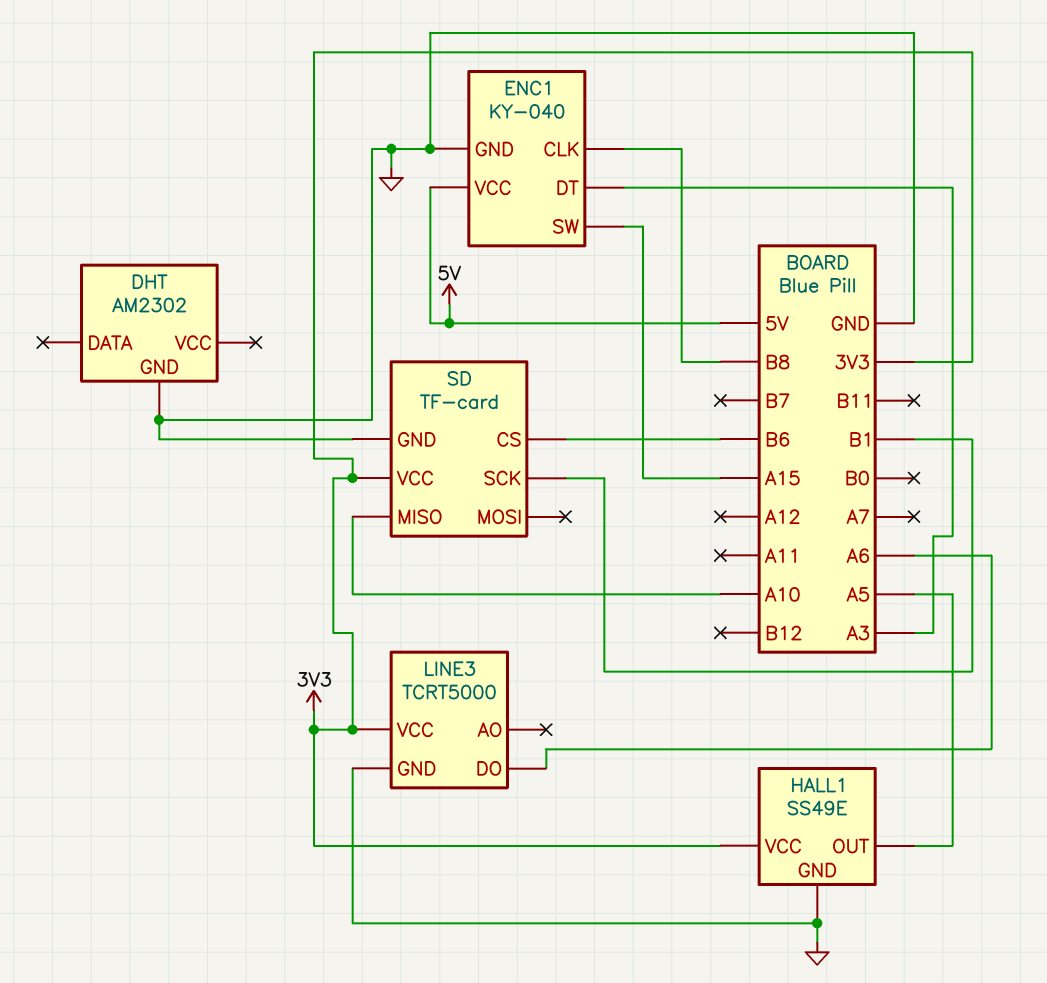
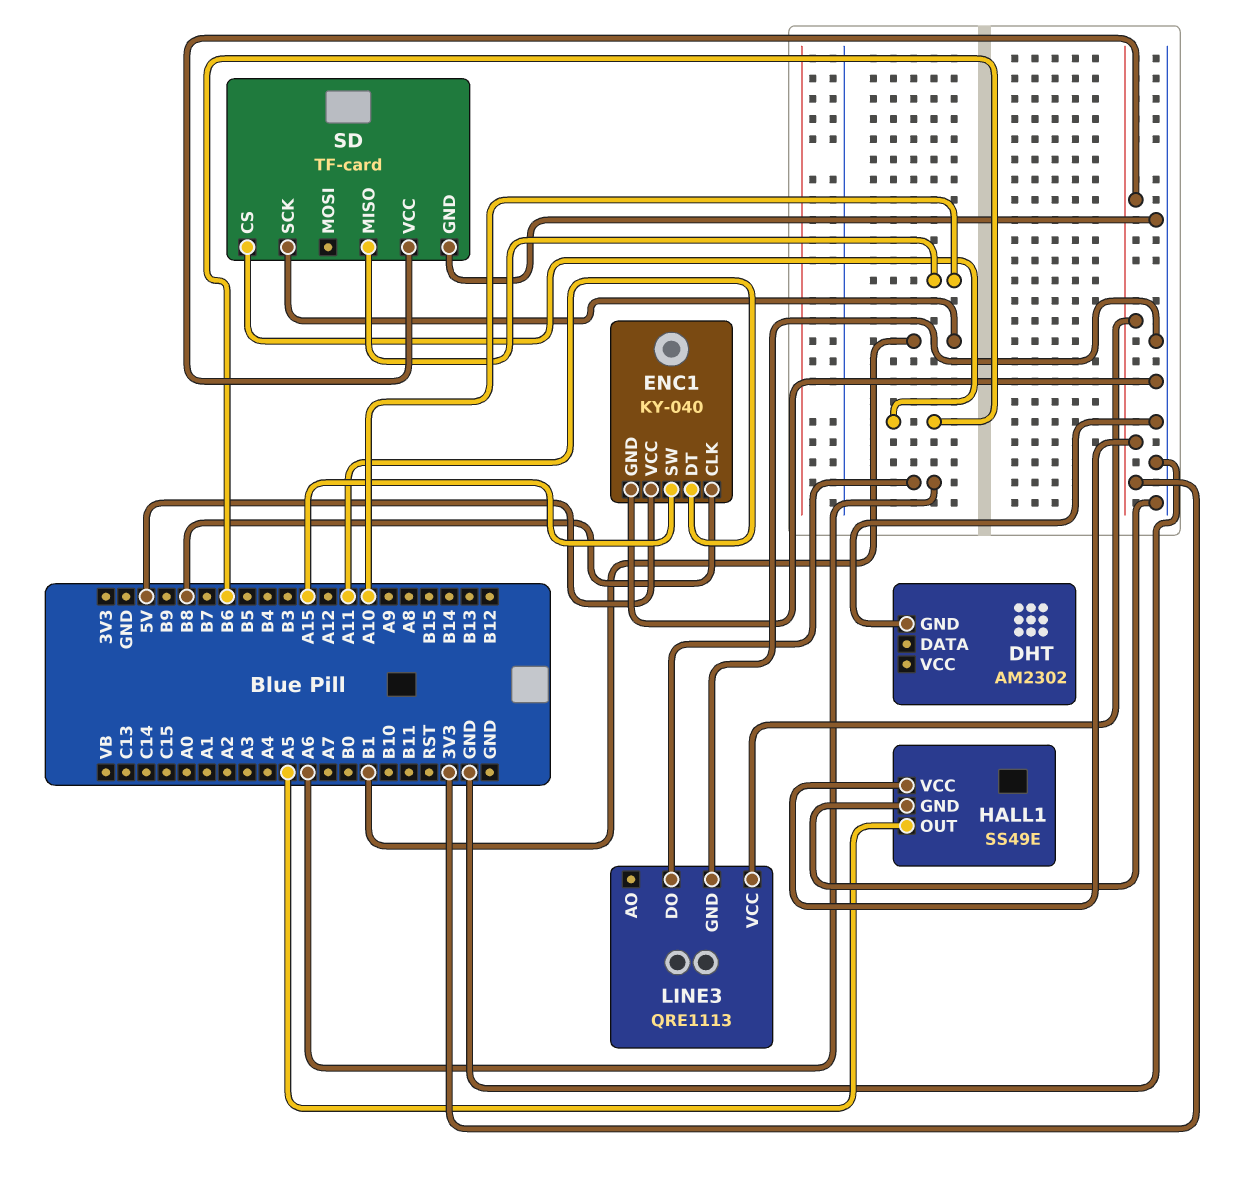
ENC1 pin DT: A3 -> A11
LINE3: TCRT5000 -> QRE1113

